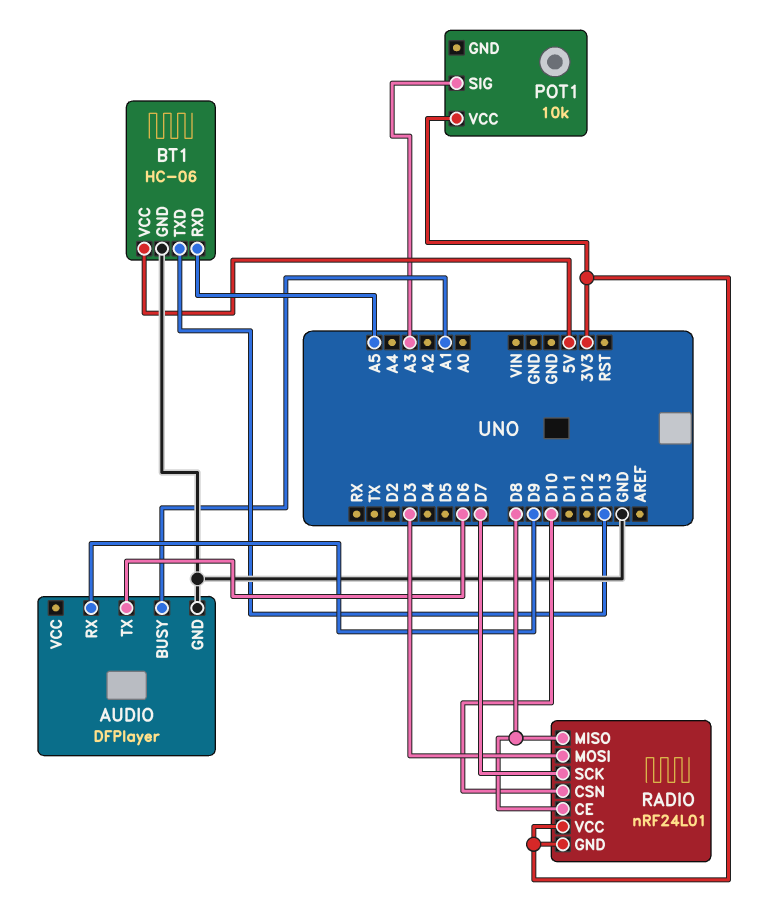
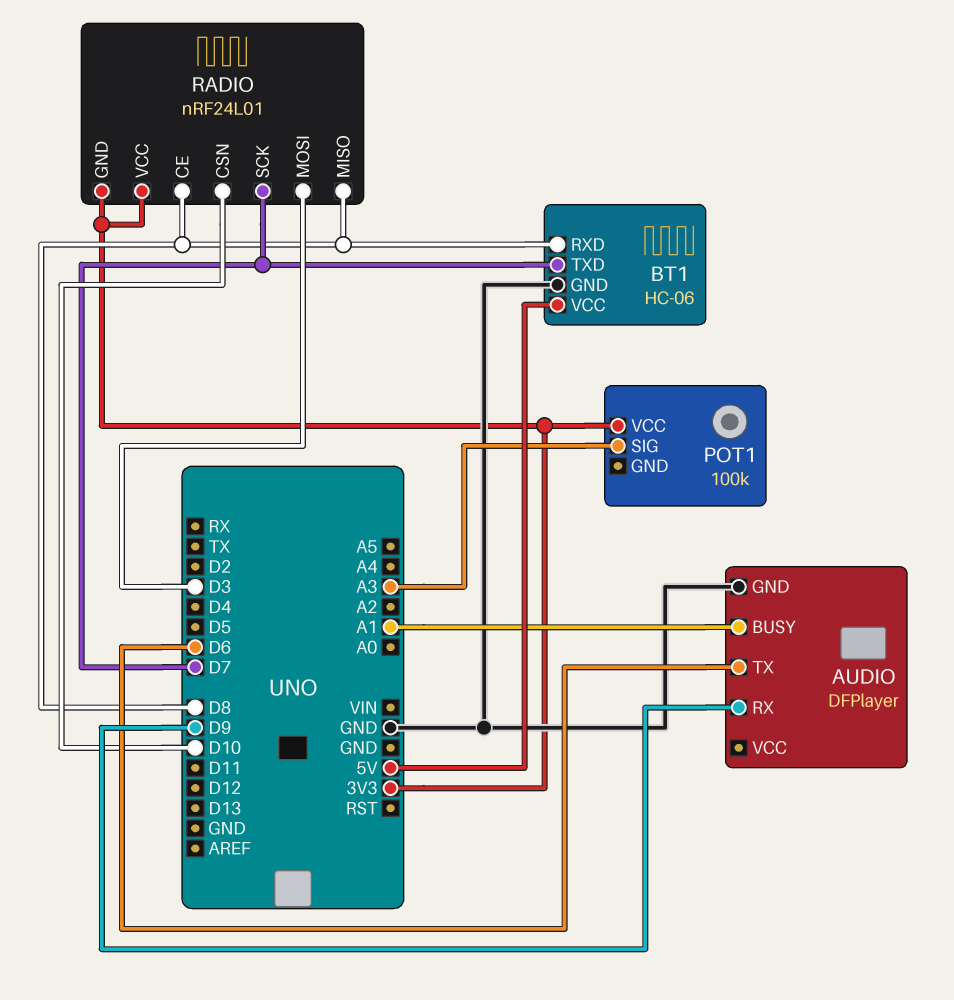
BT1 pin RXD: A5 -> D8
BT1 pin TXD: D13 -> D7
POT1: 10k -> 100k

